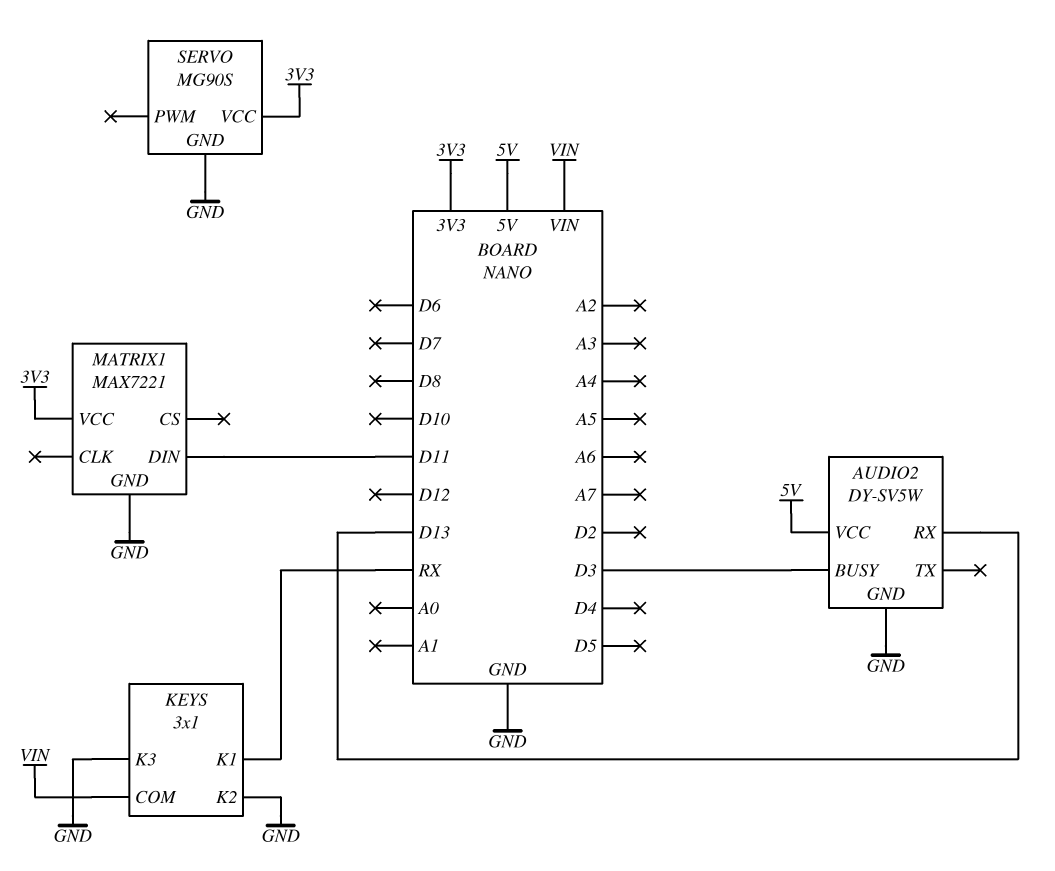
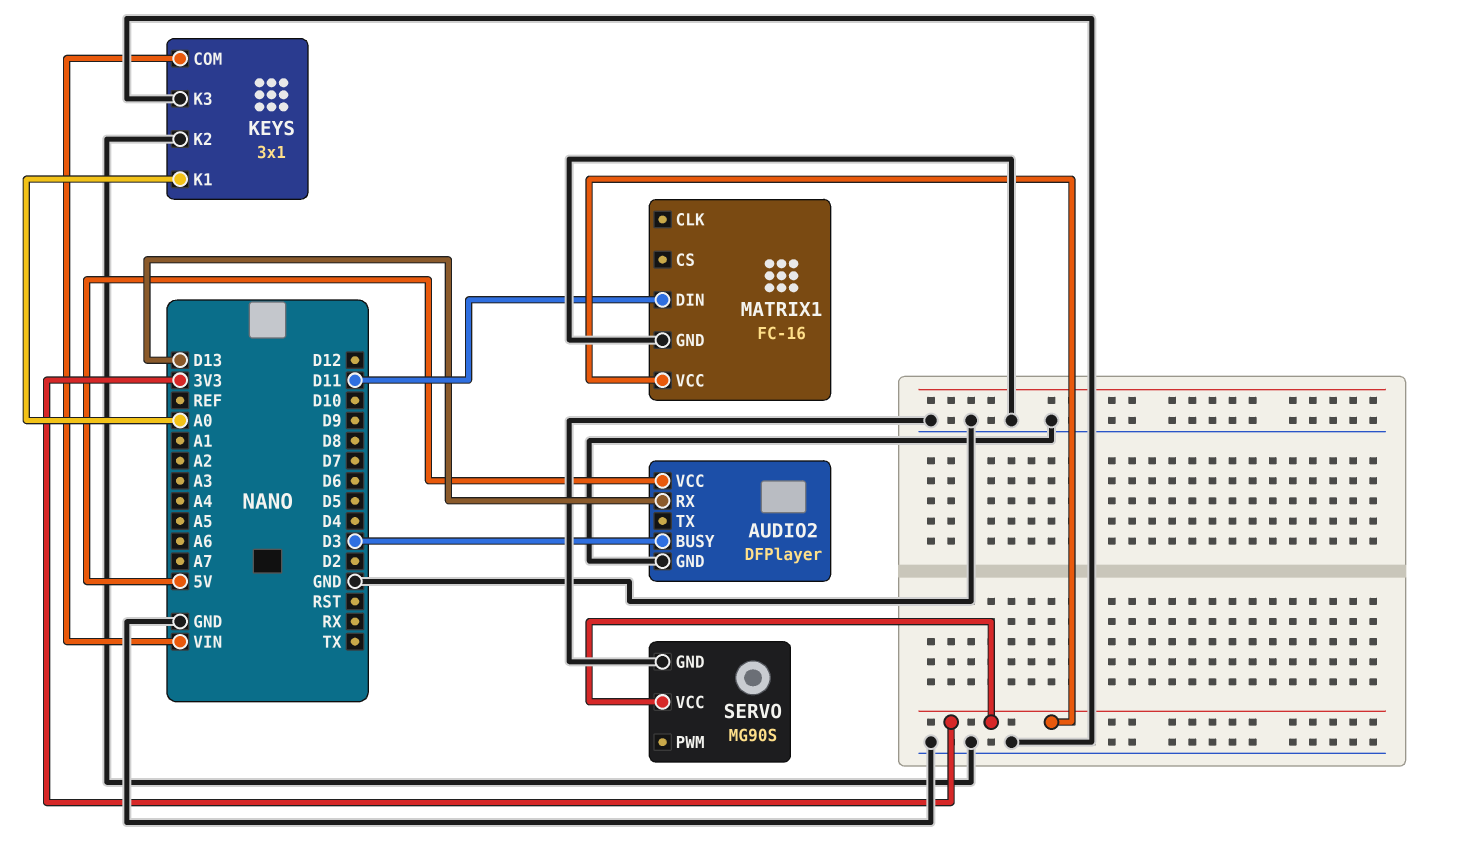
AUDIO2: DY-SV5W -> DFPlayer
KEYS pin K1: RX -> A0
MATRIX1: MAX7221 -> FC-16

